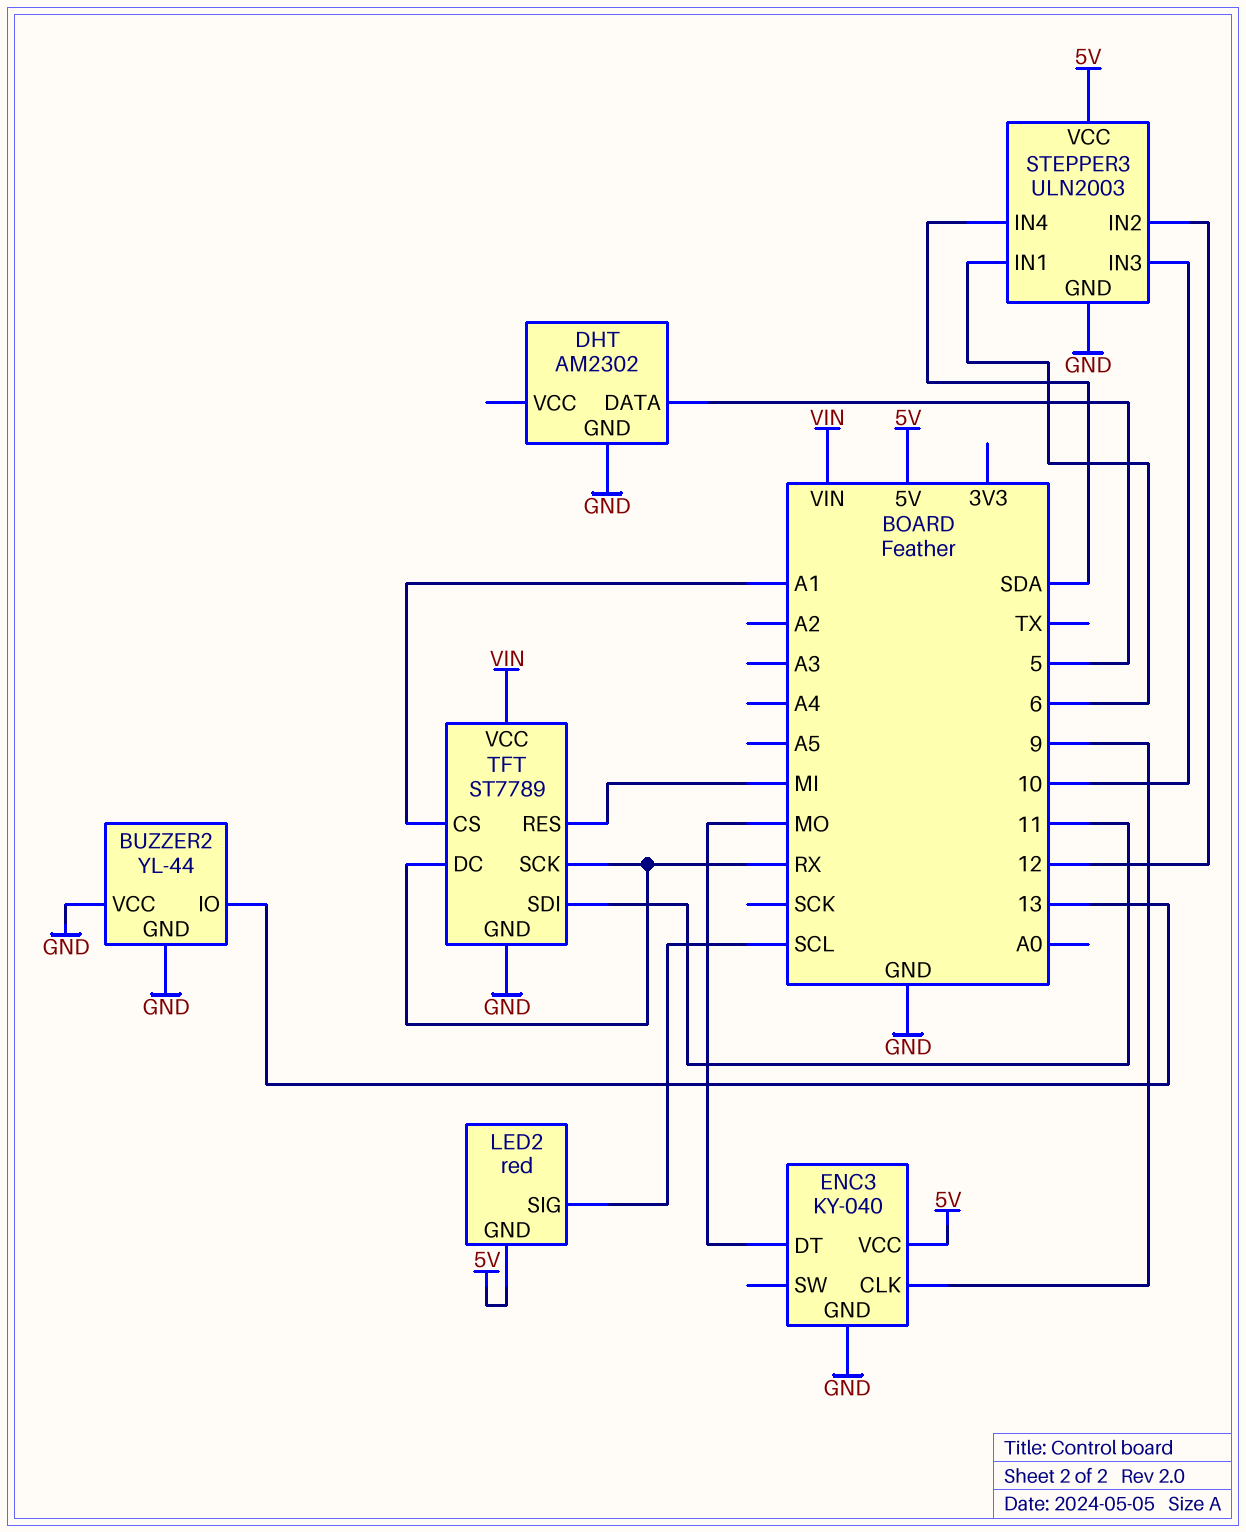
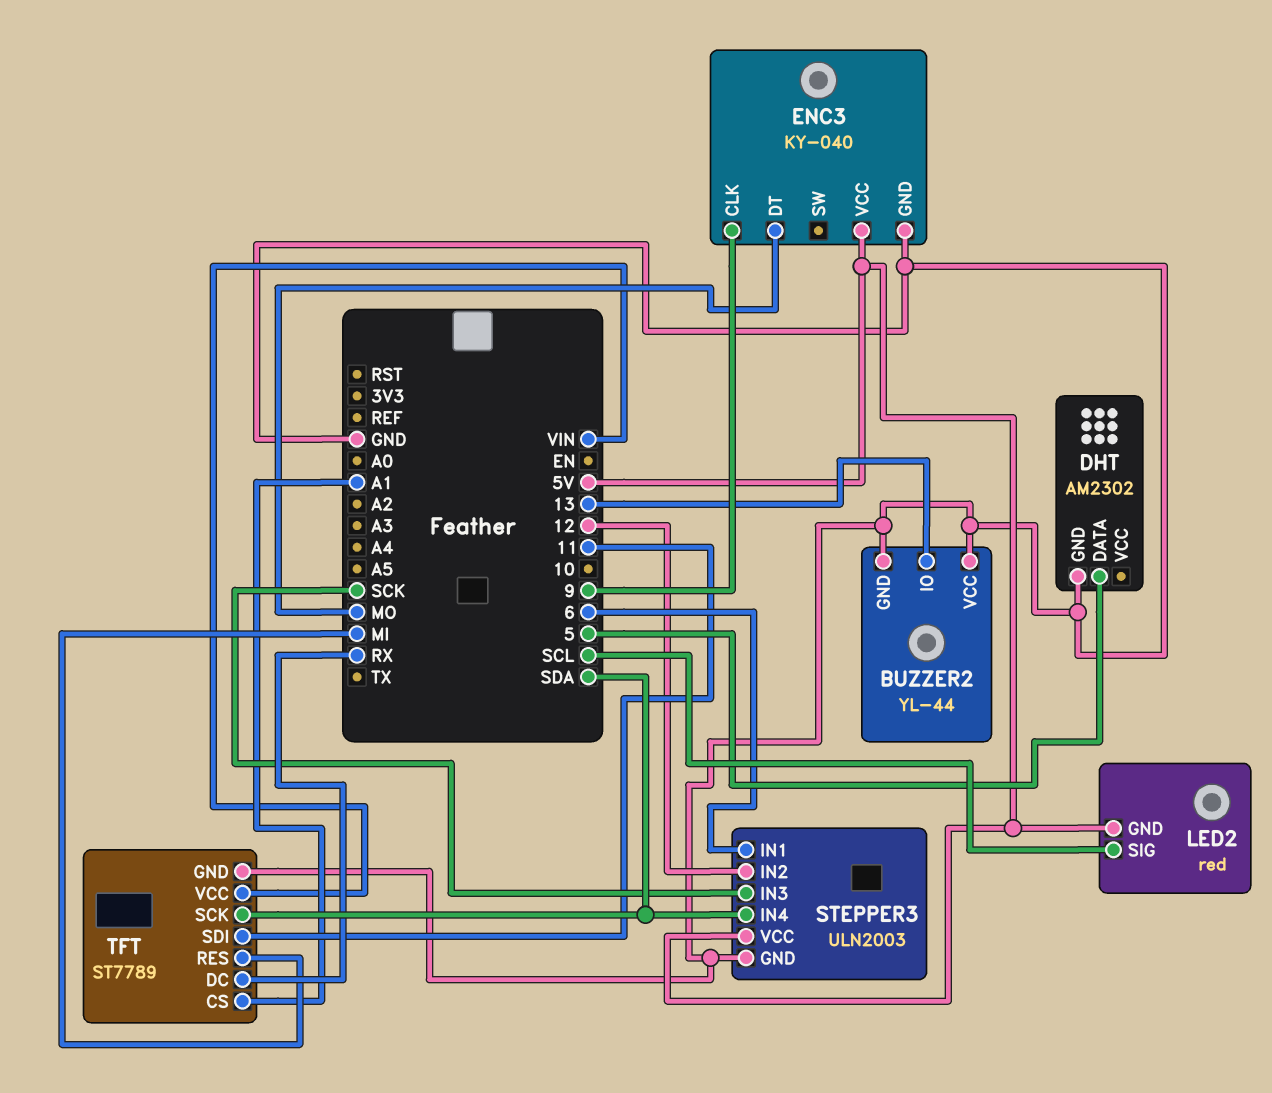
STEPPER3 pin IN3: 10 -> SCK
TFT pin SCK: RX -> SDA

